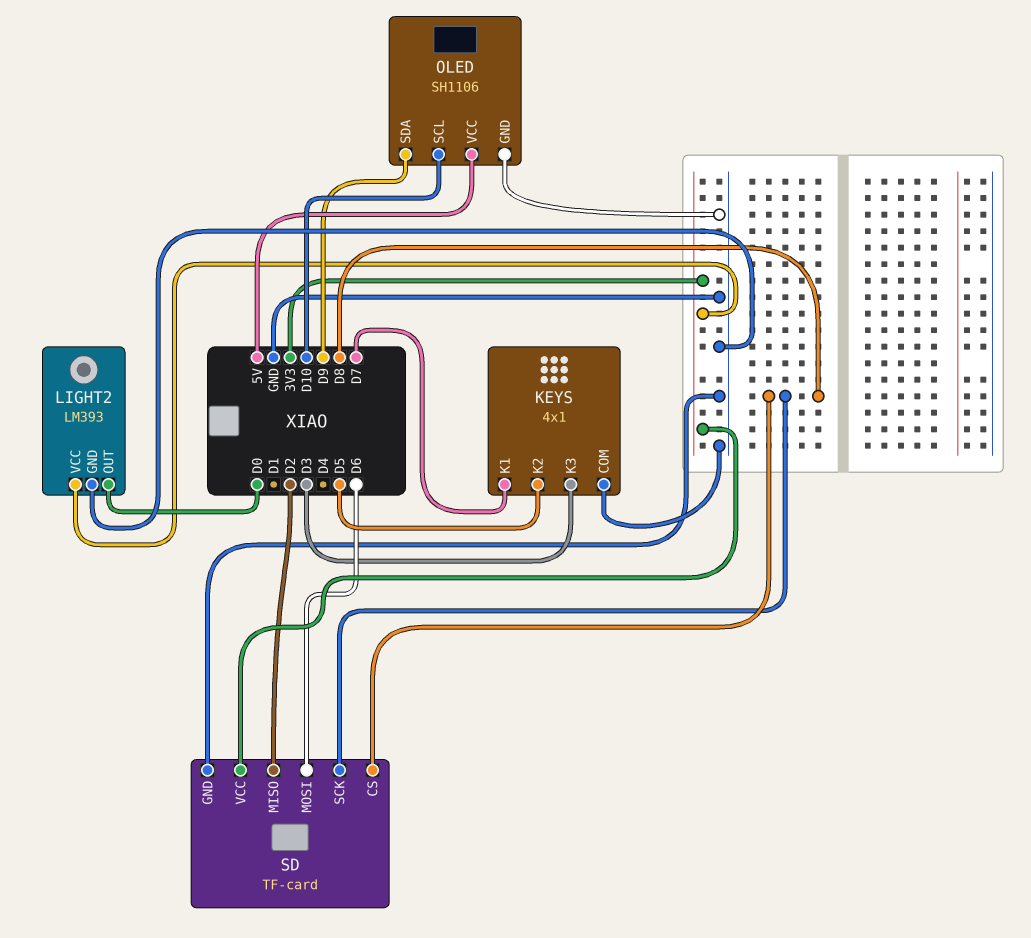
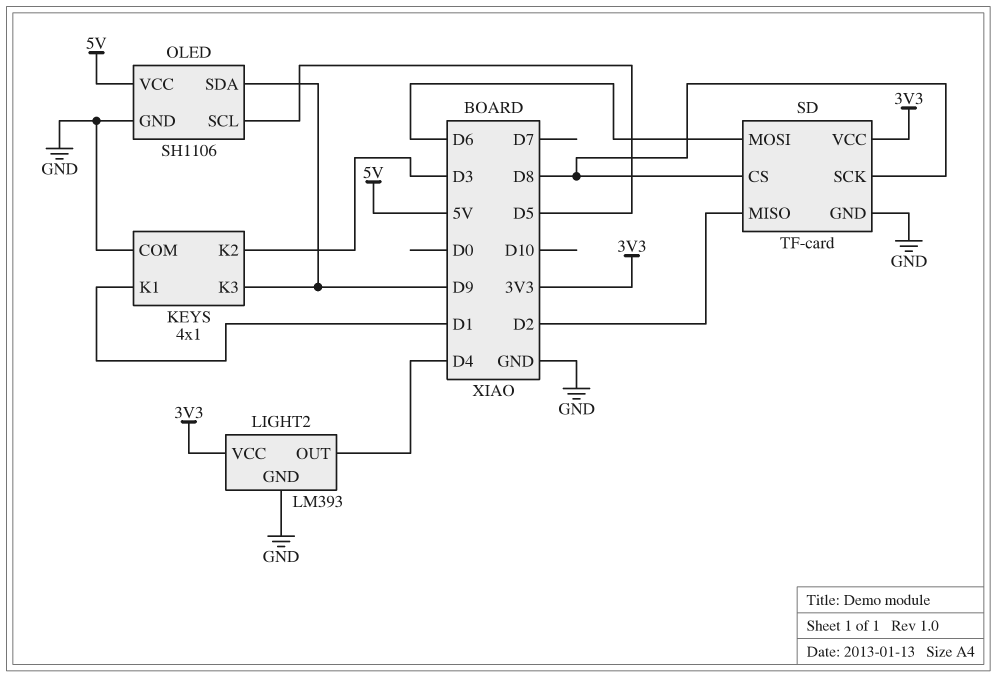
KEYS pin K1: D7 -> D1
KEYS pin K2: D5 -> D3
KEYS pin K3: D3 -> D9
LIGHT2 pin OUT: D0 -> D4
OLED pin SCL: D10 -> D5

